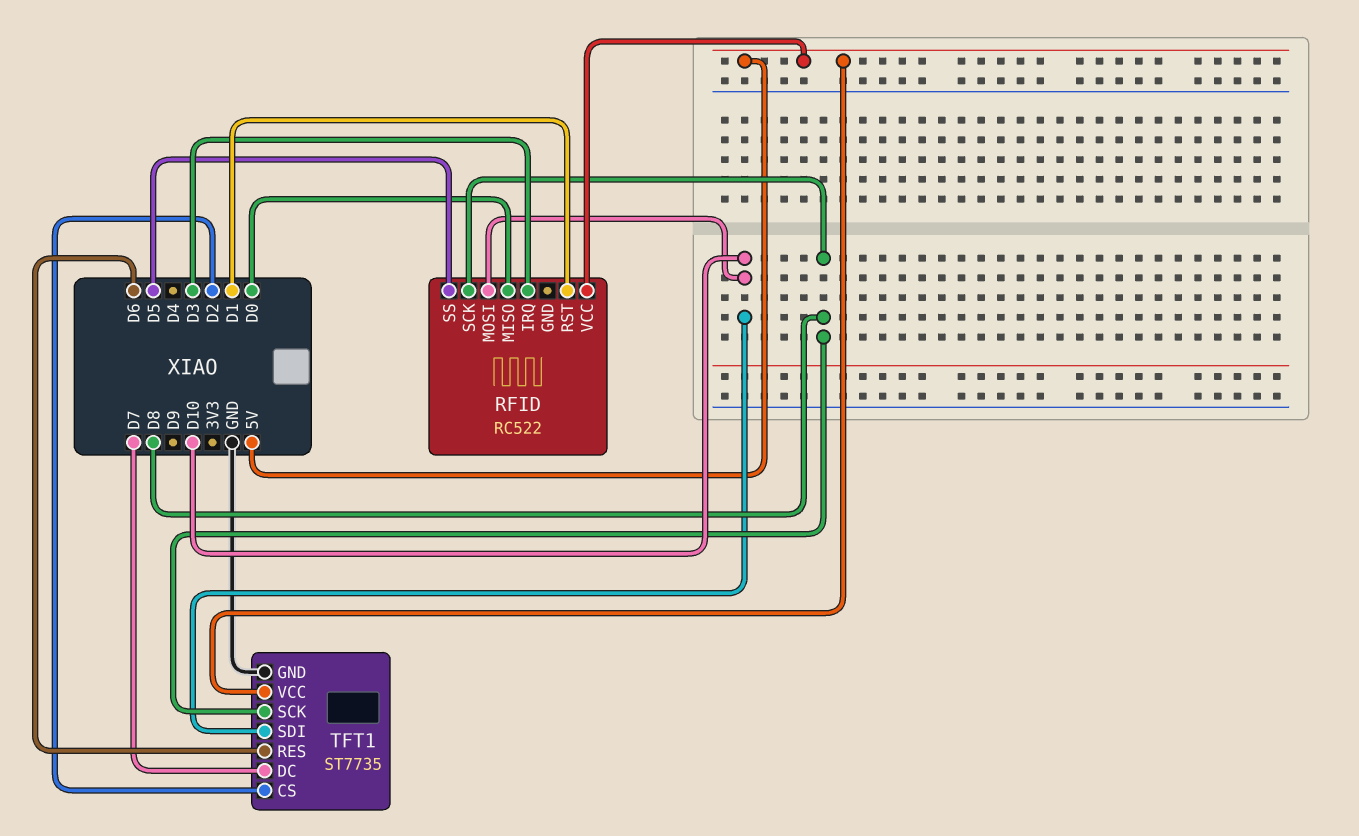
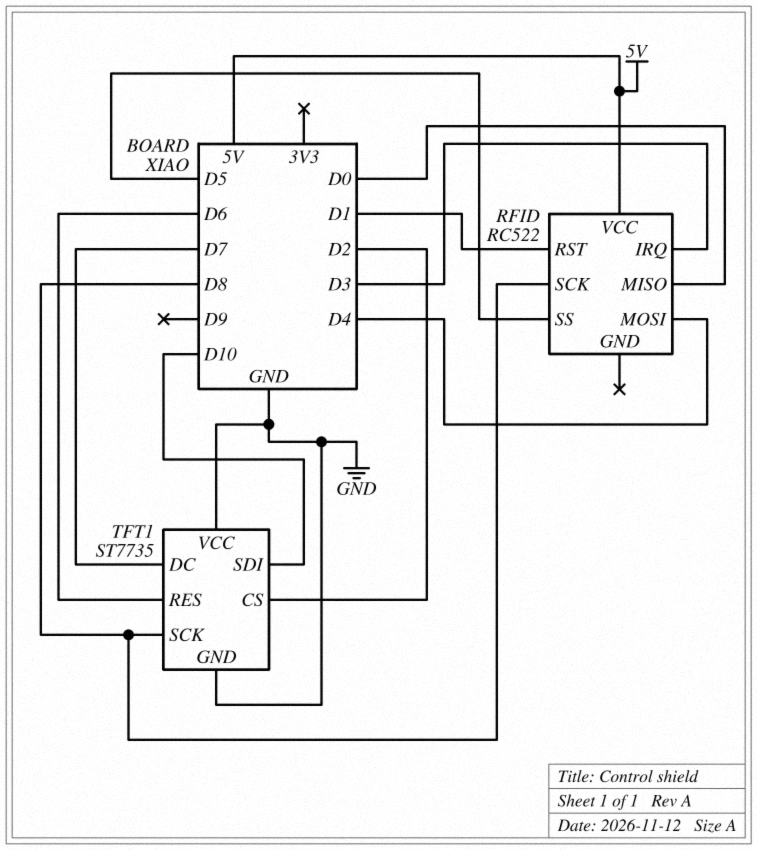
RFID pin MOSI: D10 -> D4
TFT1 pin VCC: 5V -> GND

